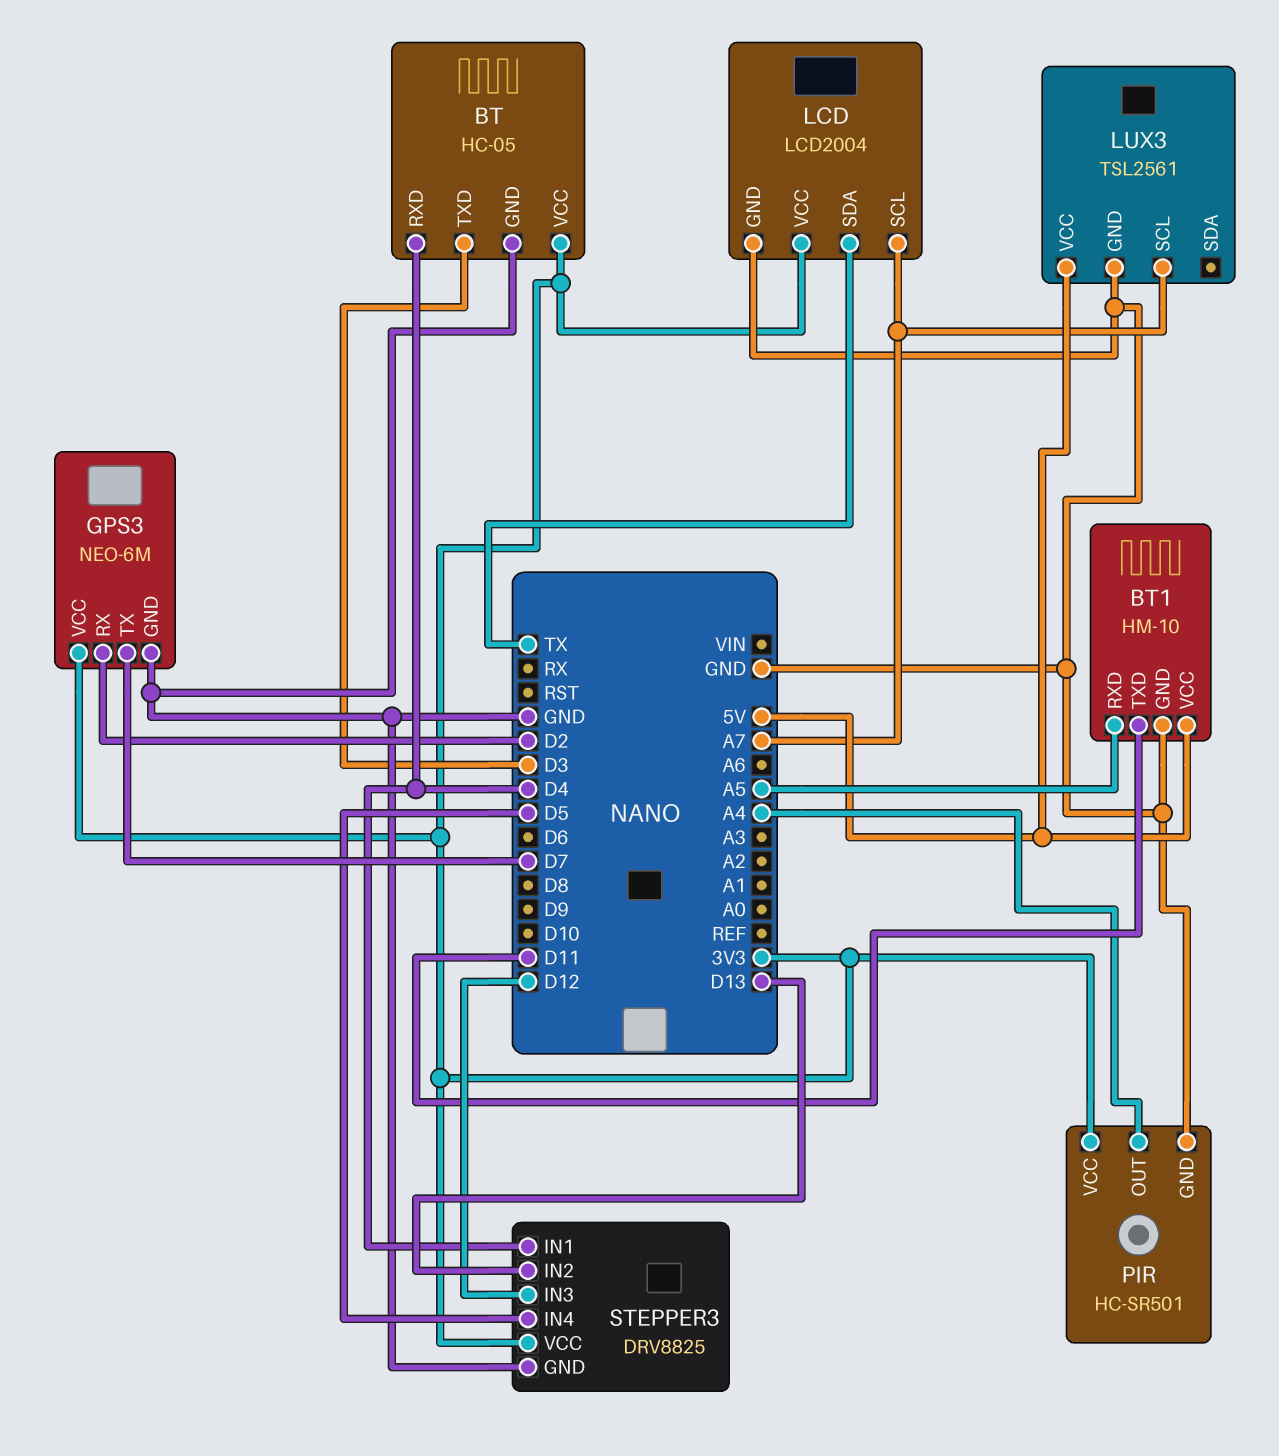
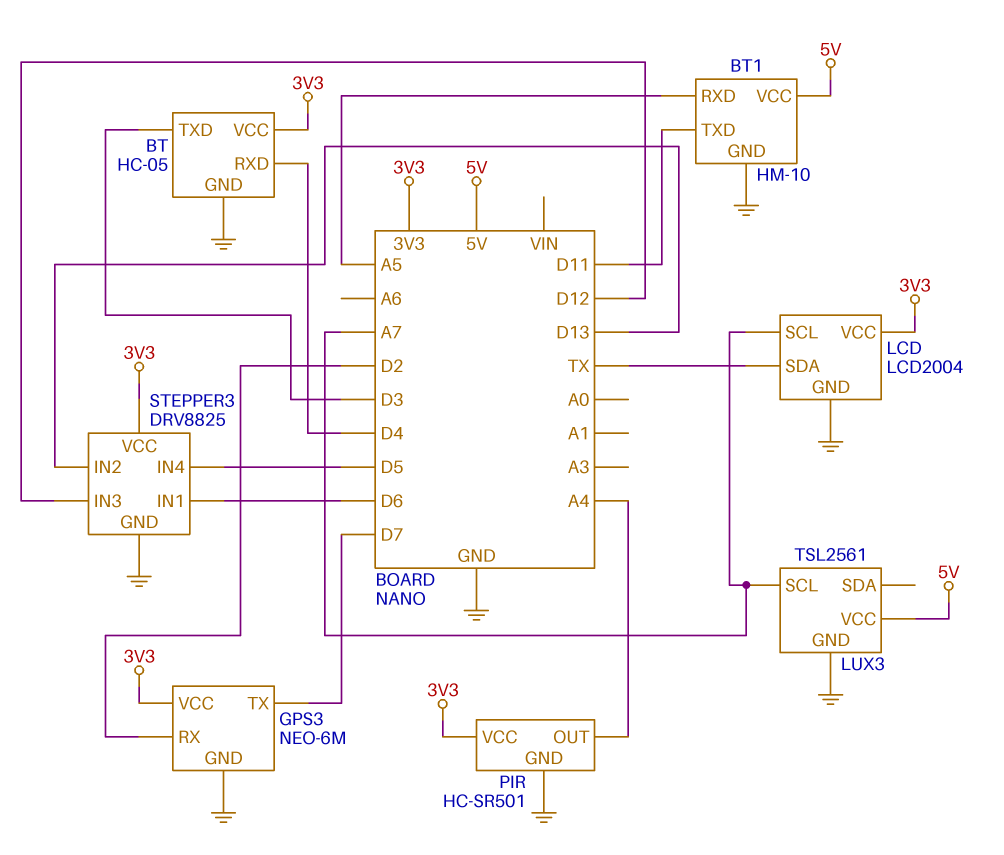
STEPPER3 pin IN1: D4 -> D6

